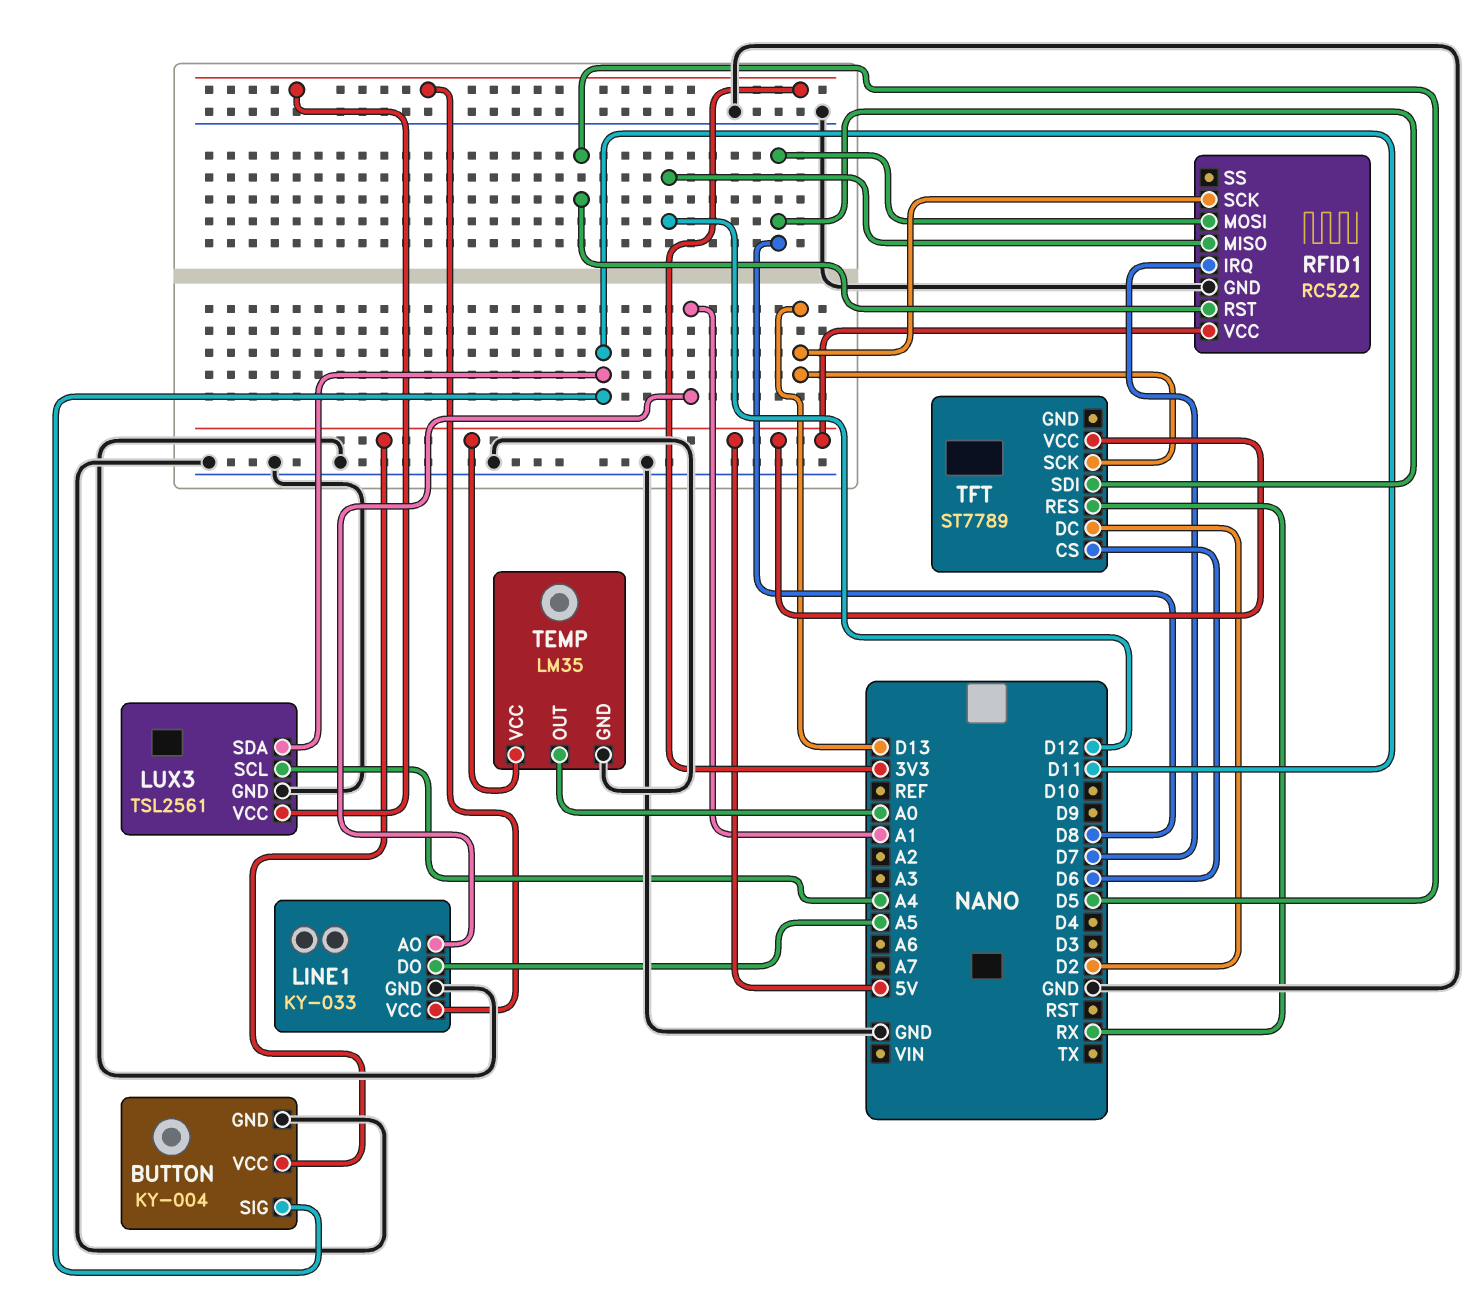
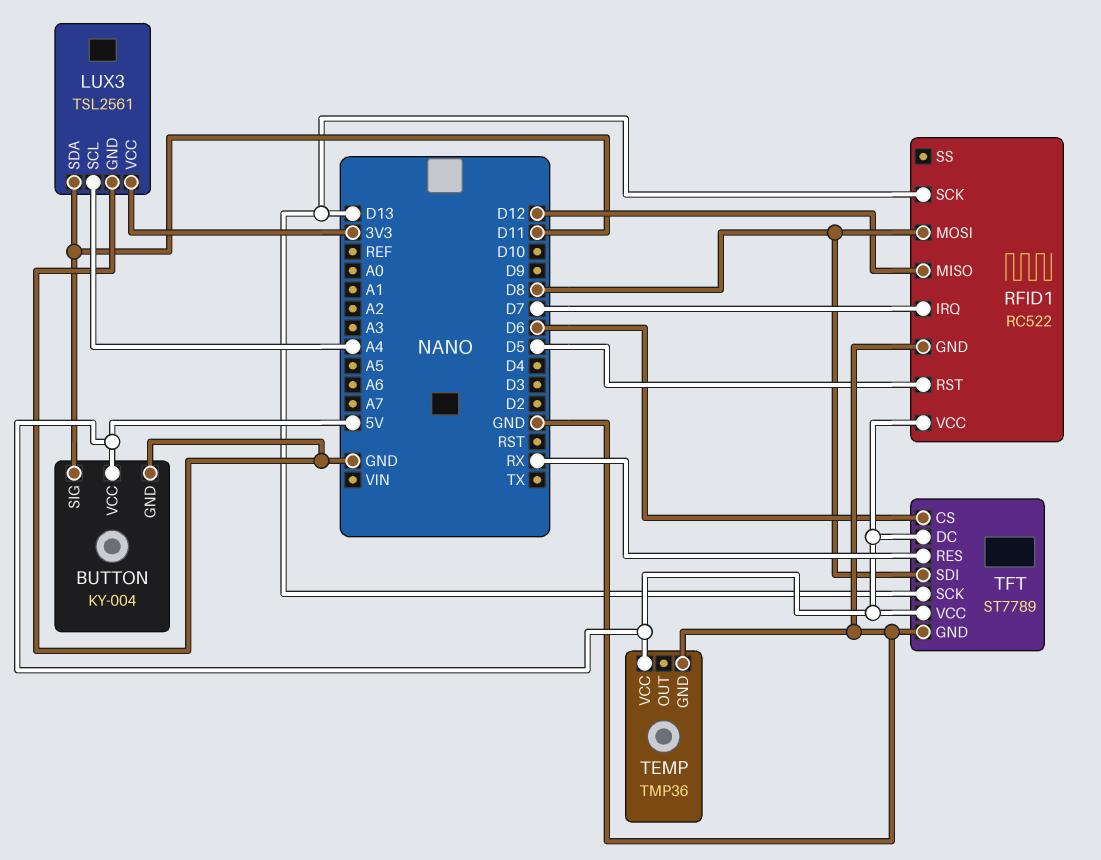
LINE1: KY-033 -> none
LINE1 pin AO: A1 -> none
LINE1 pin DO: A5 -> none
LINE1 pin GND: GND -> none
LINE1 pin VCC: 3V3 -> none
TEMP: LM35 -> TMP36
TEMP pin OUT: A0 -> none
TFT pin DC: D2 -> 5V
TFT pin GND: none -> GND

